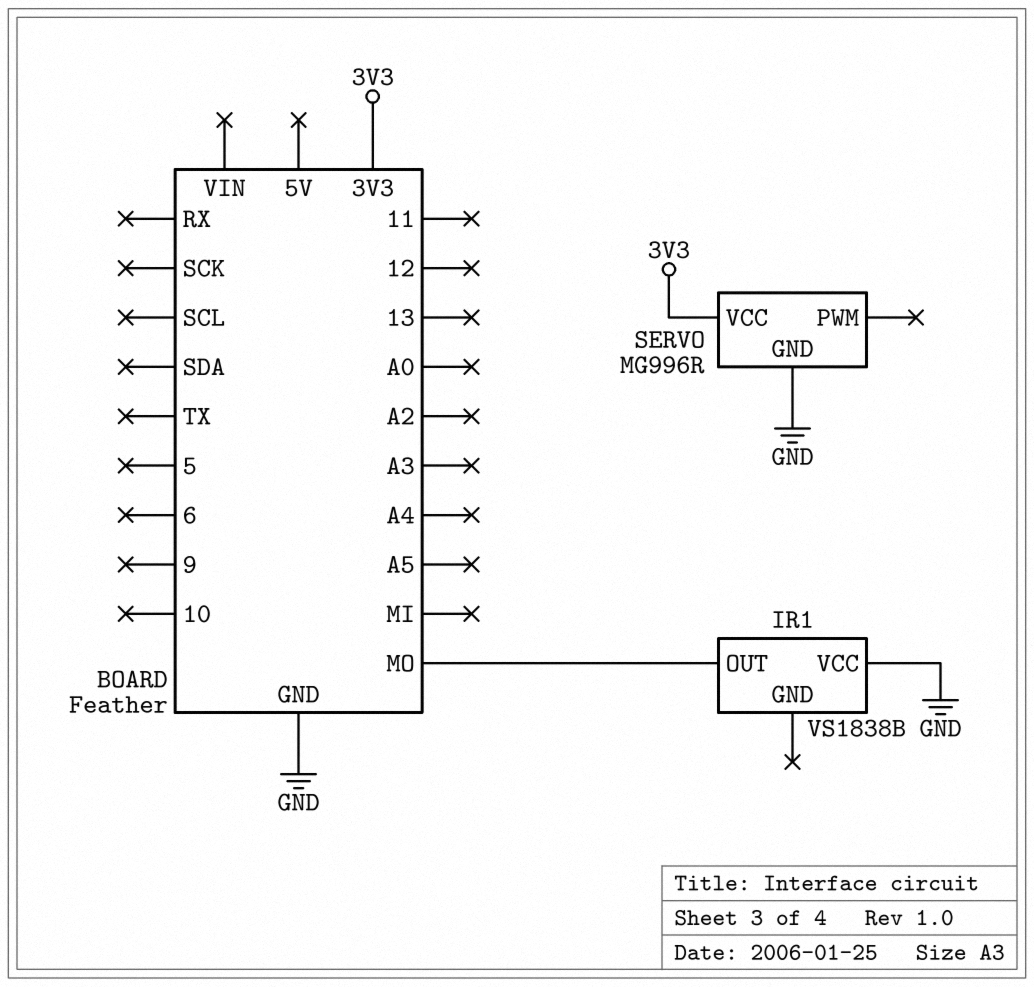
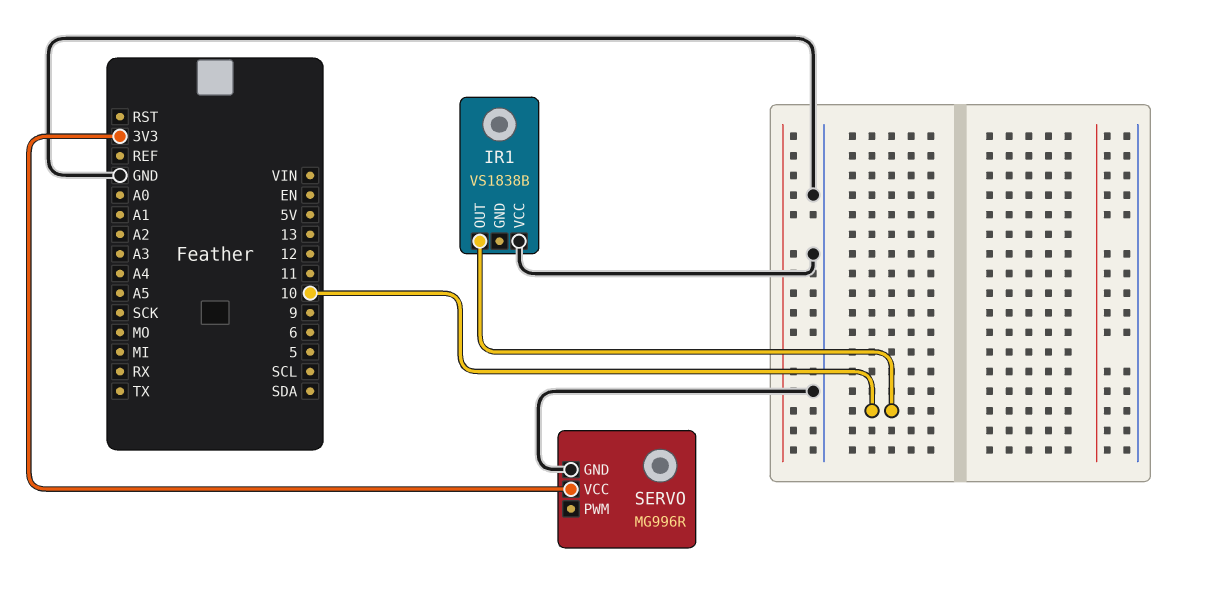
IR1 pin OUT: MO -> 10

